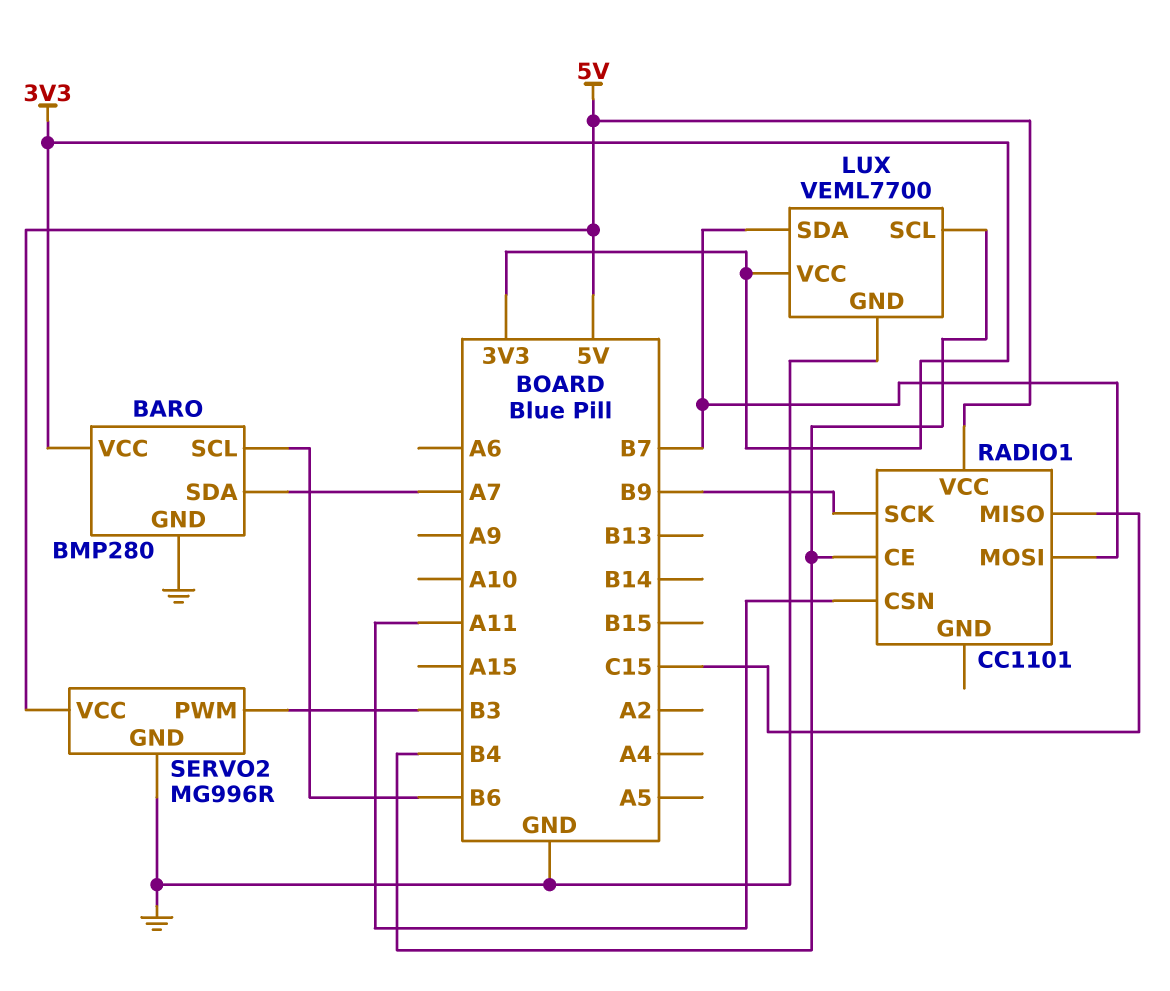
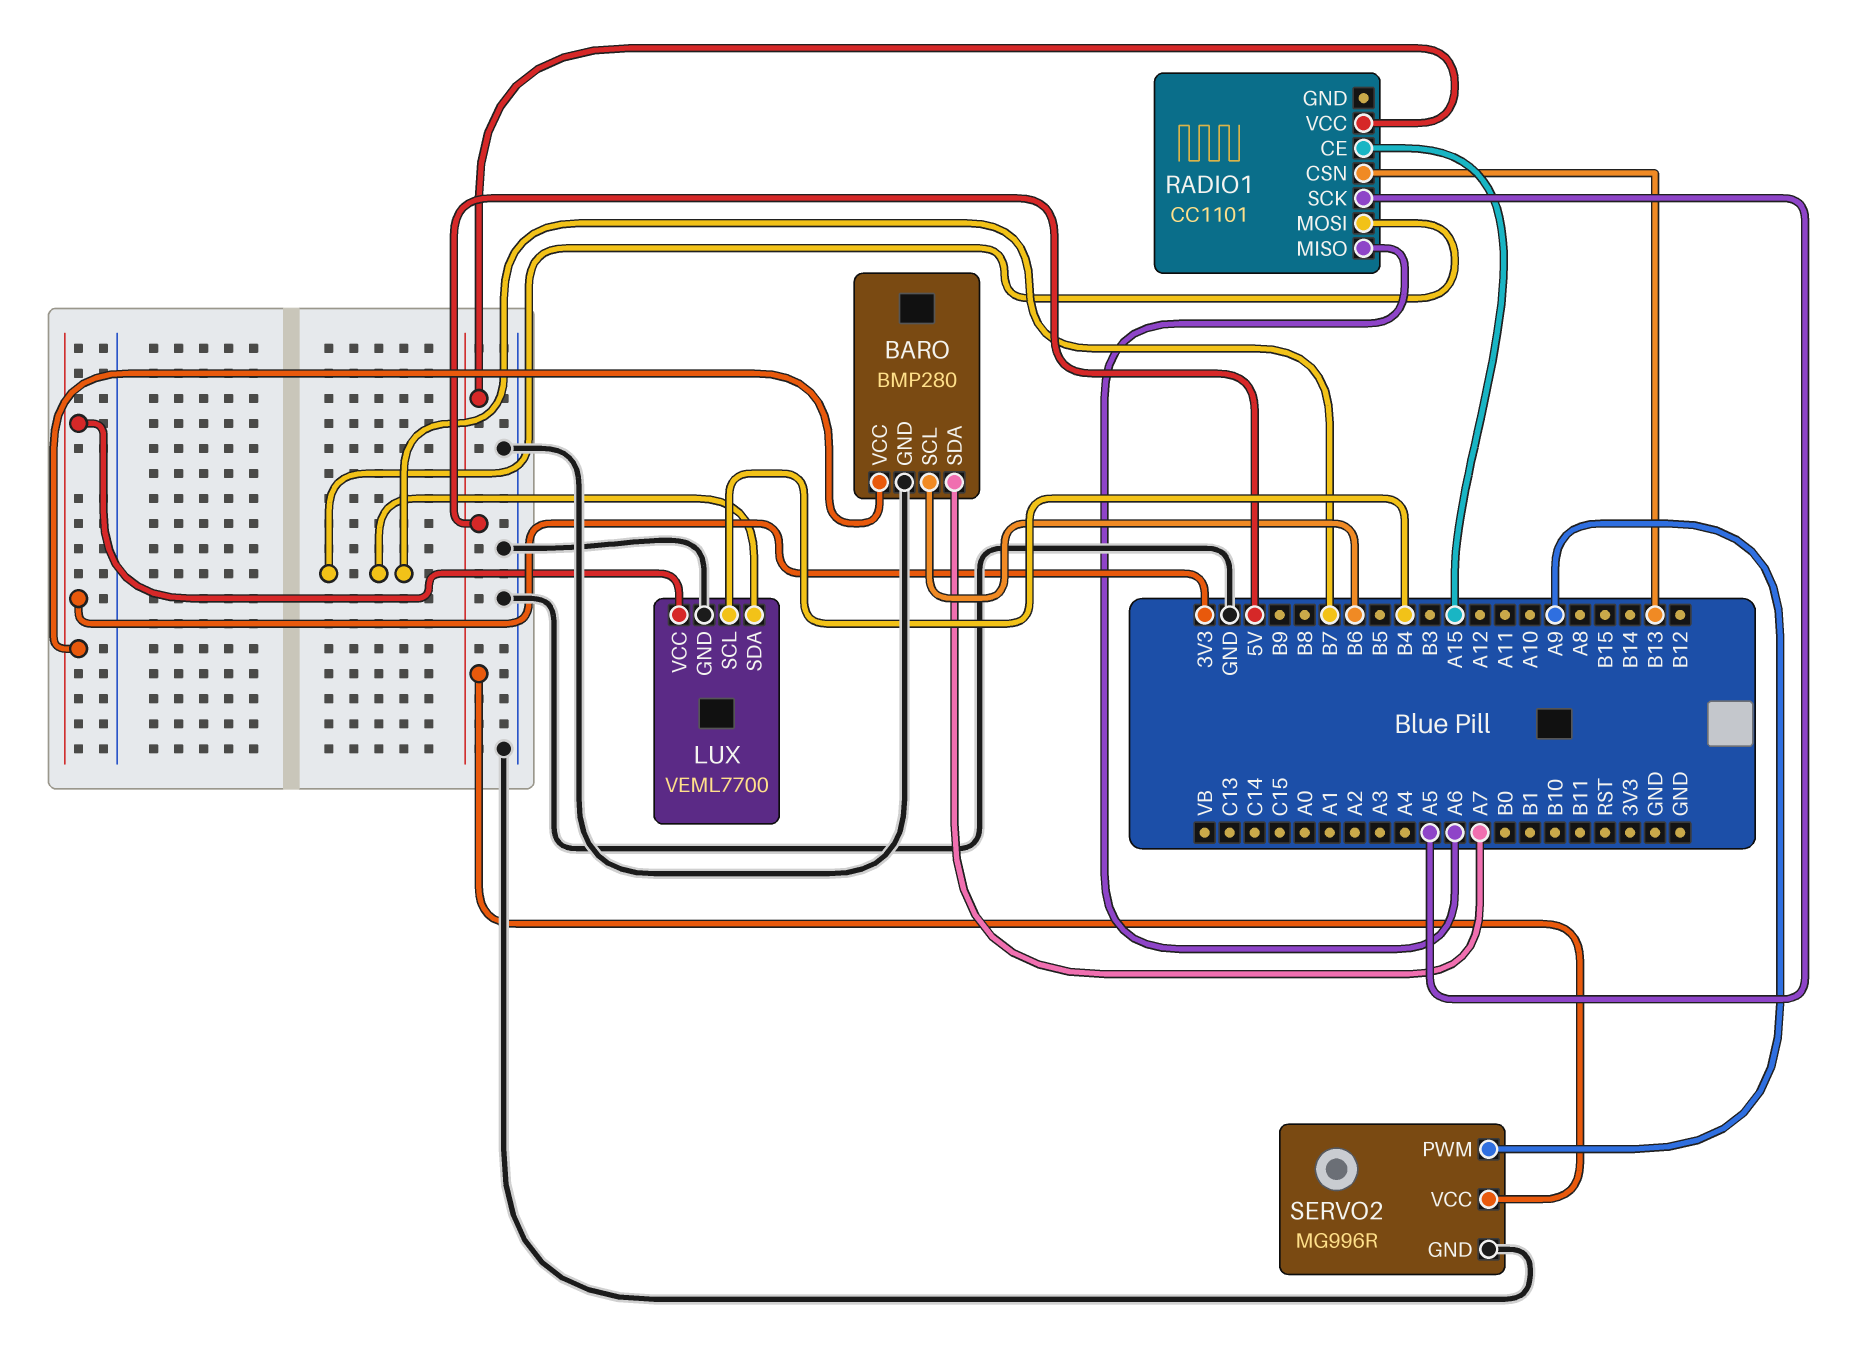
RADIO1 pin CE: B4 -> A15
RADIO1 pin CSN: A11 -> B13
RADIO1 pin MISO: C15 -> A6
RADIO1 pin SCK: B9 -> A5
SERVO2 pin PWM: B3 -> A9

